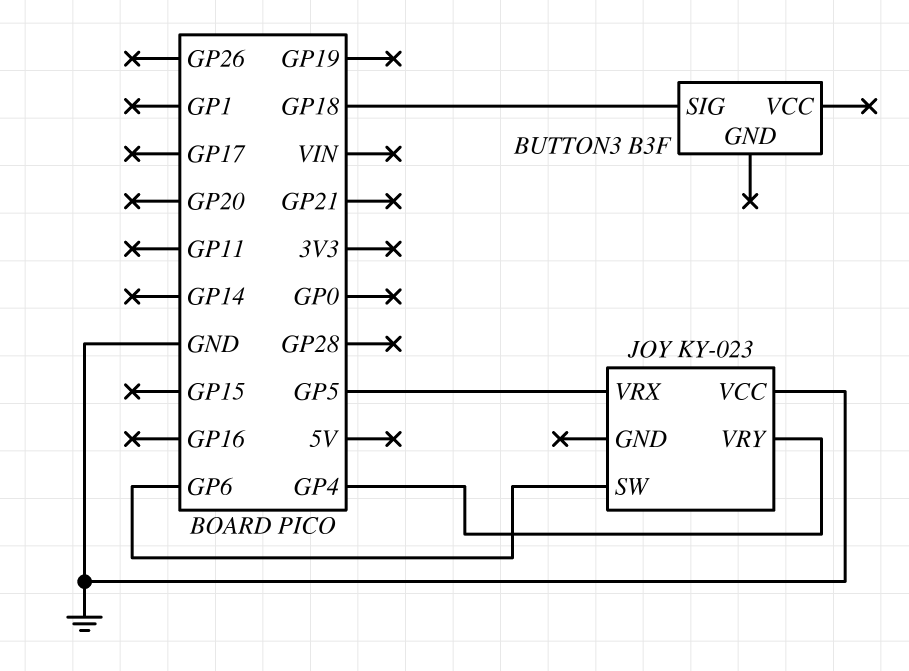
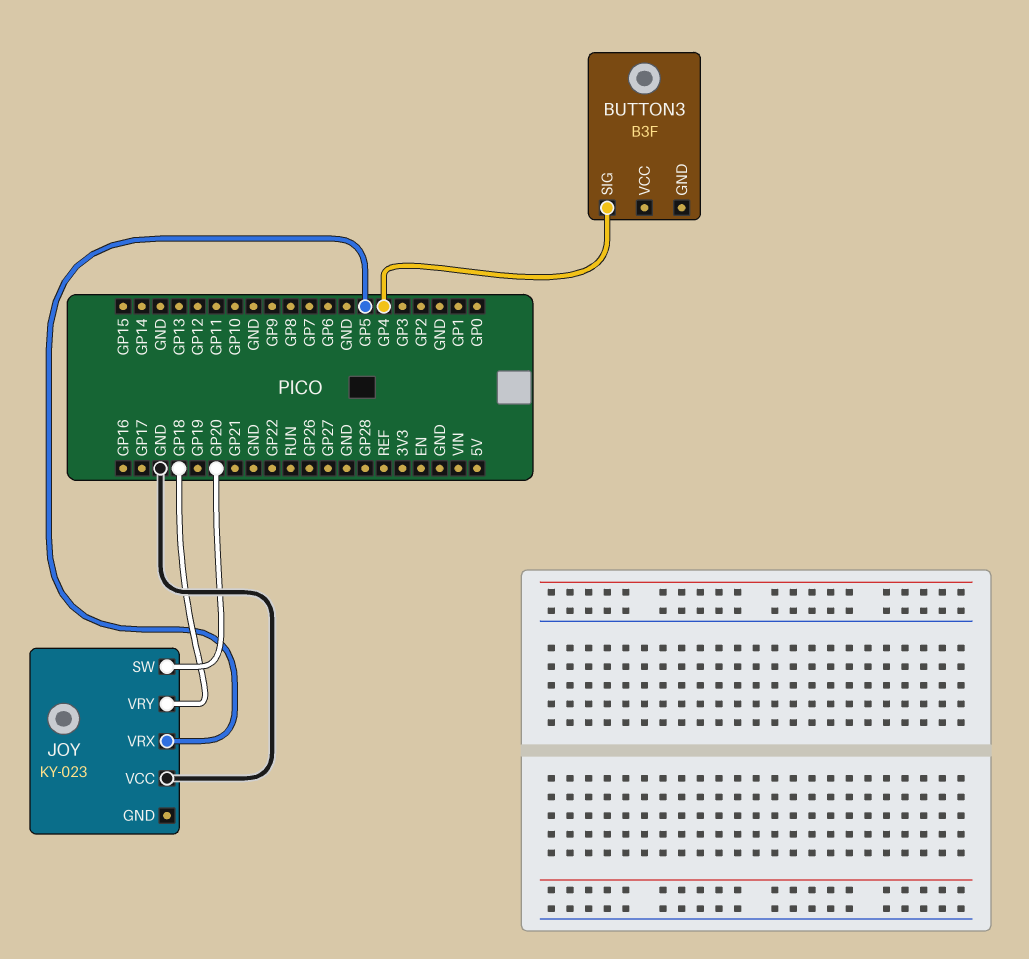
BUTTON3 pin SIG: GP18 -> GP4
JOY pin SW: GP6 -> GP20
JOY pin VRY: GP4 -> GP18

